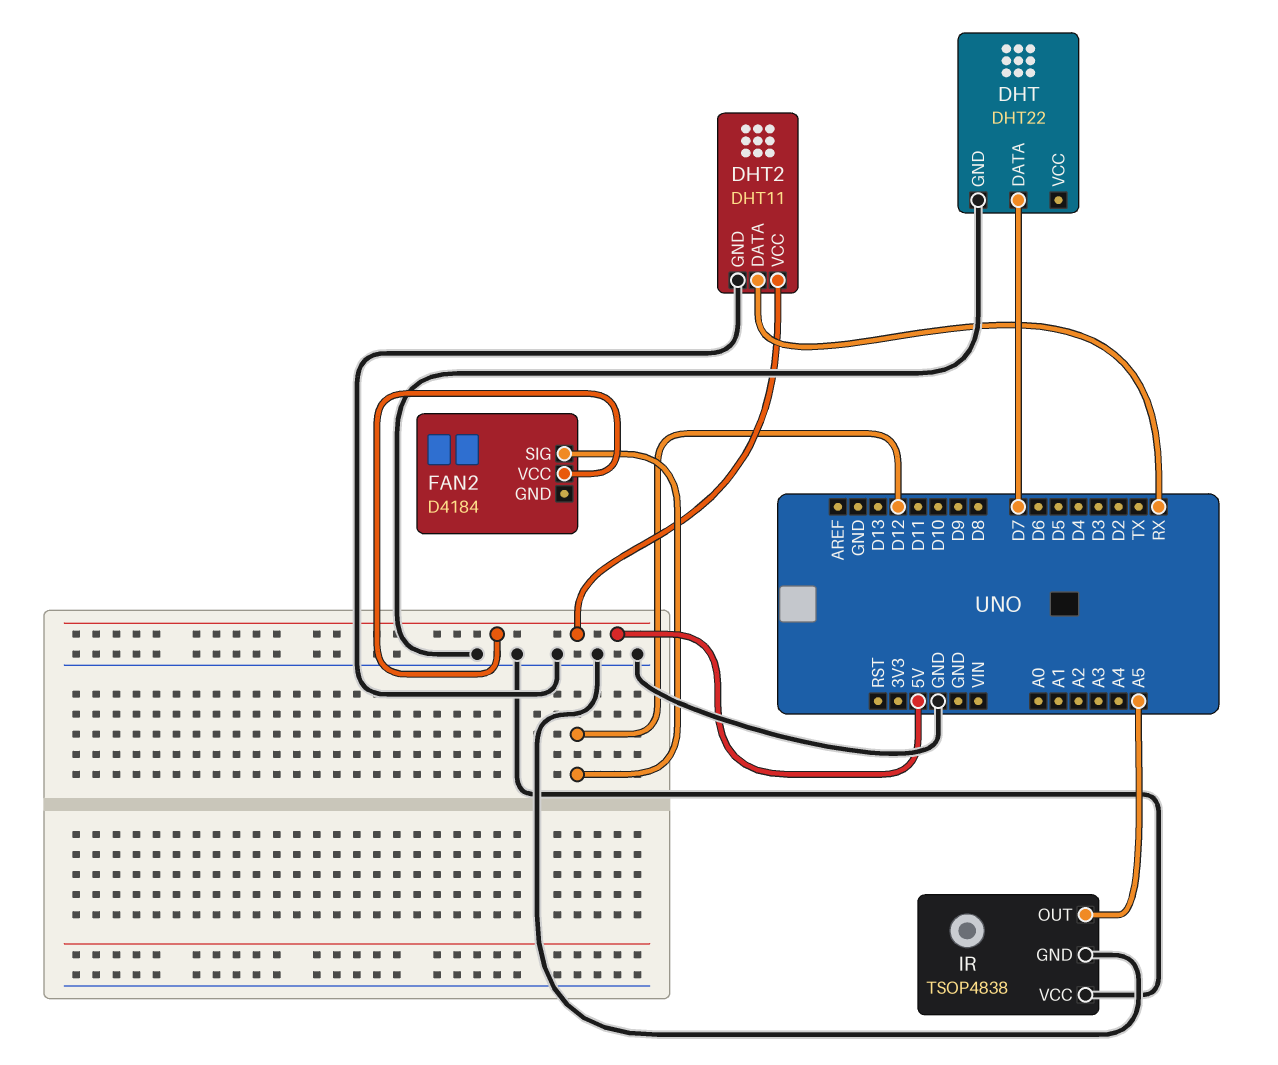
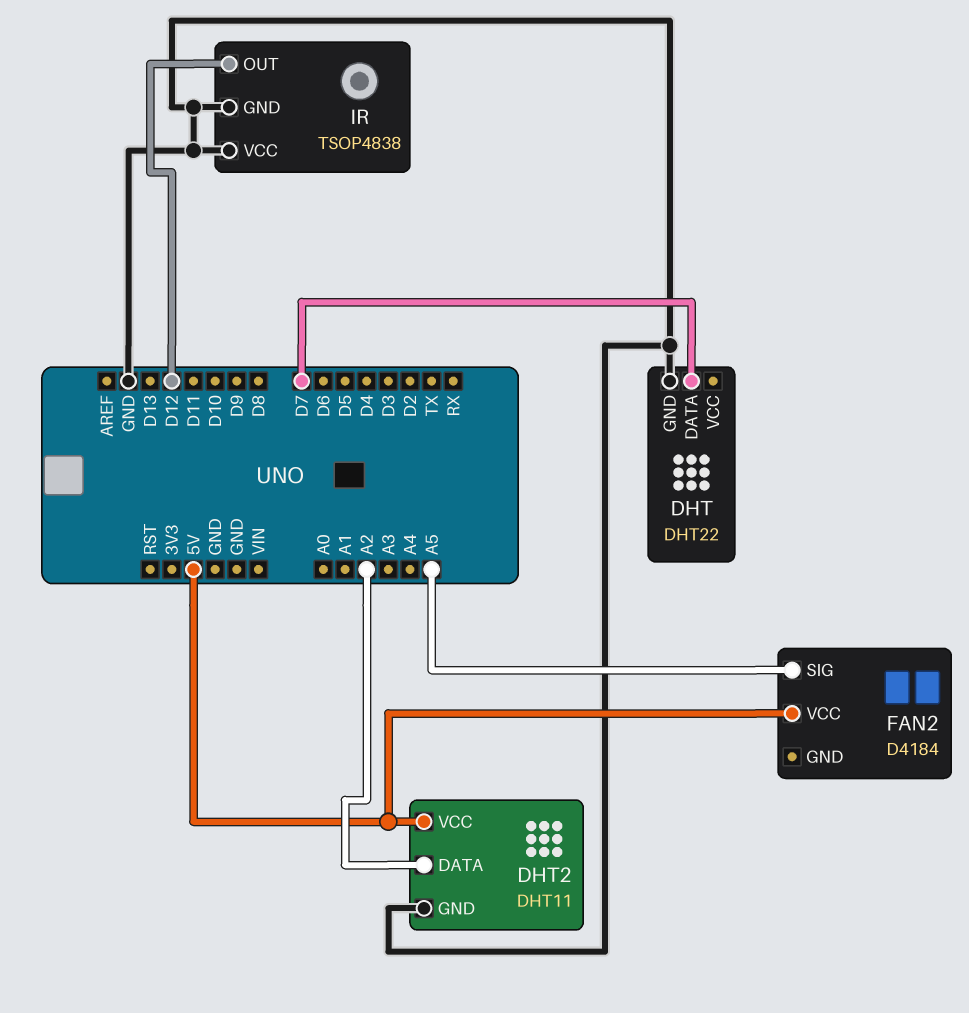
DHT2 pin DATA: RX -> A2
FAN2 pin SIG: D12 -> A5
IR pin OUT: A5 -> D12

